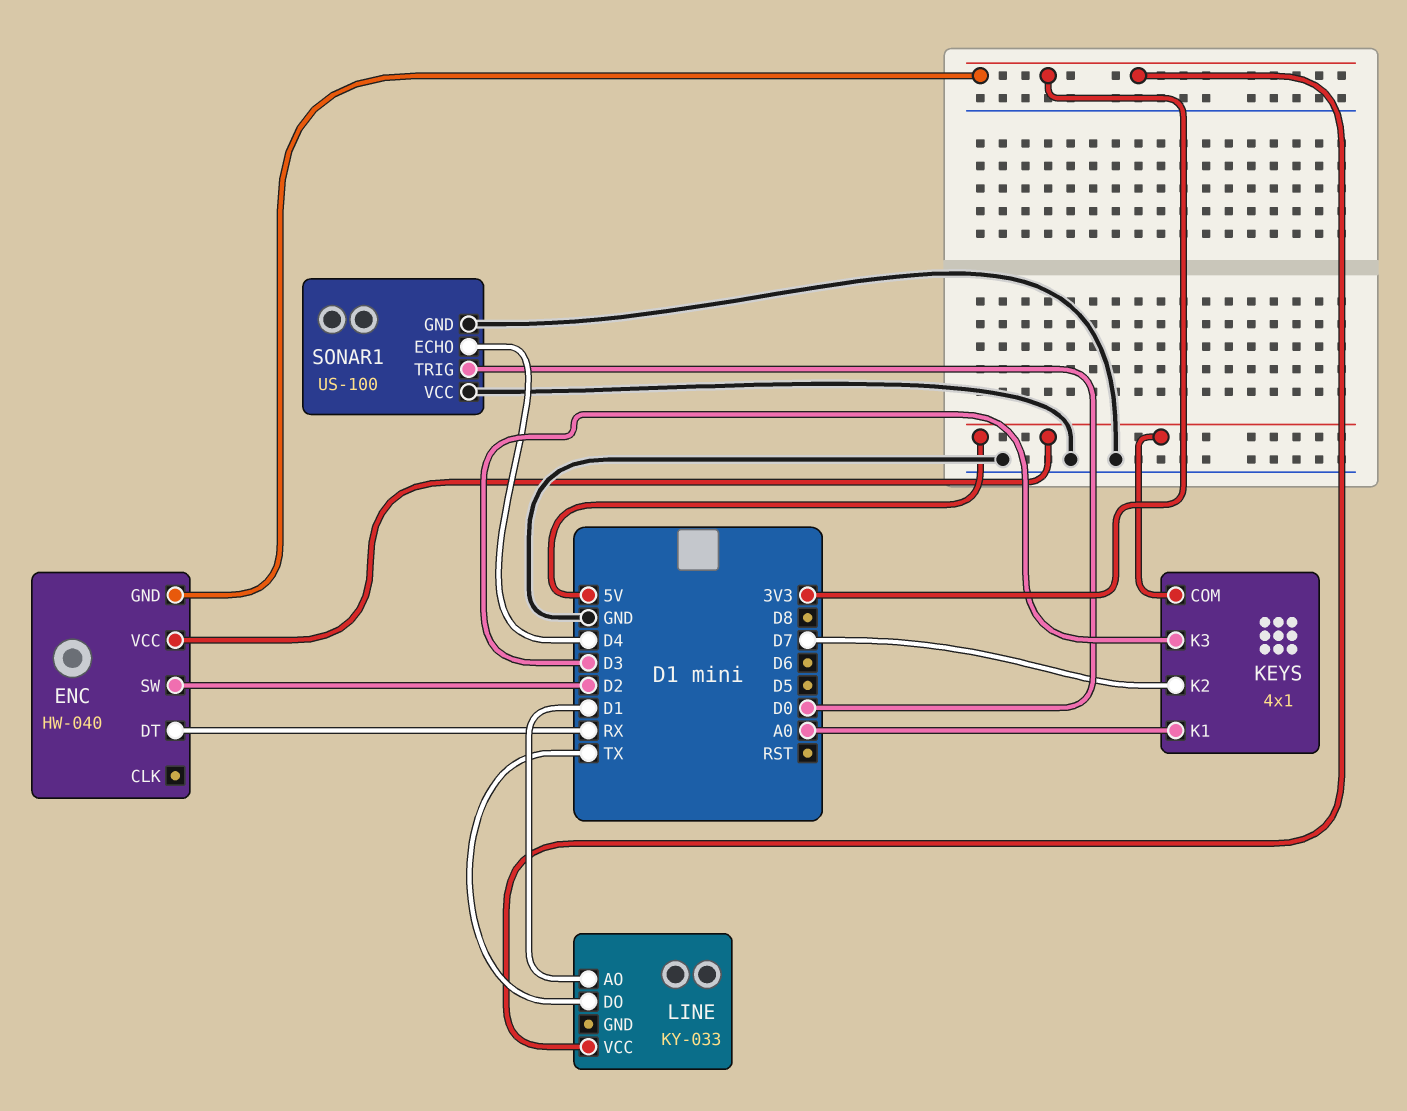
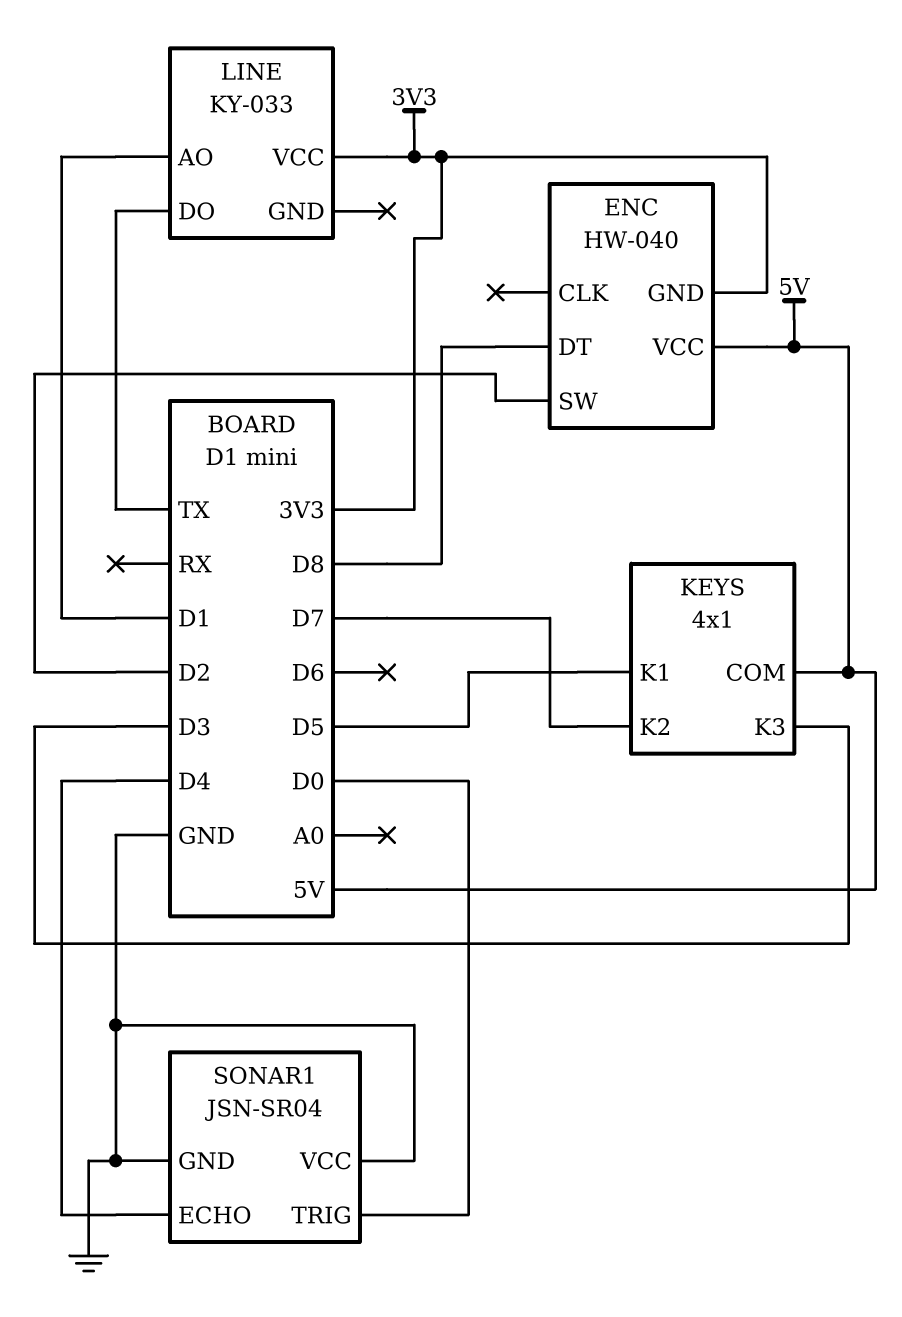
ENC pin DT: RX -> D8
KEYS pin K1: A0 -> D5
SONAR1: US-100 -> JSN-SR04

